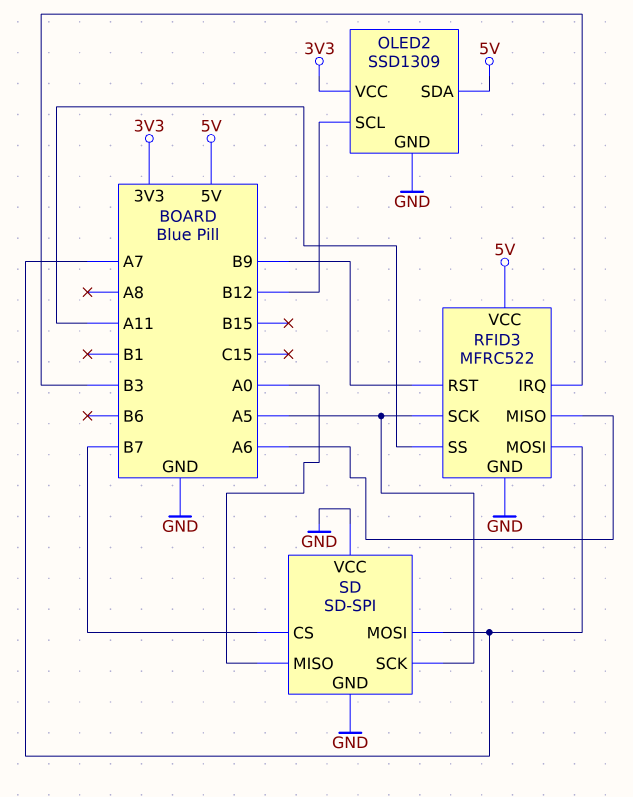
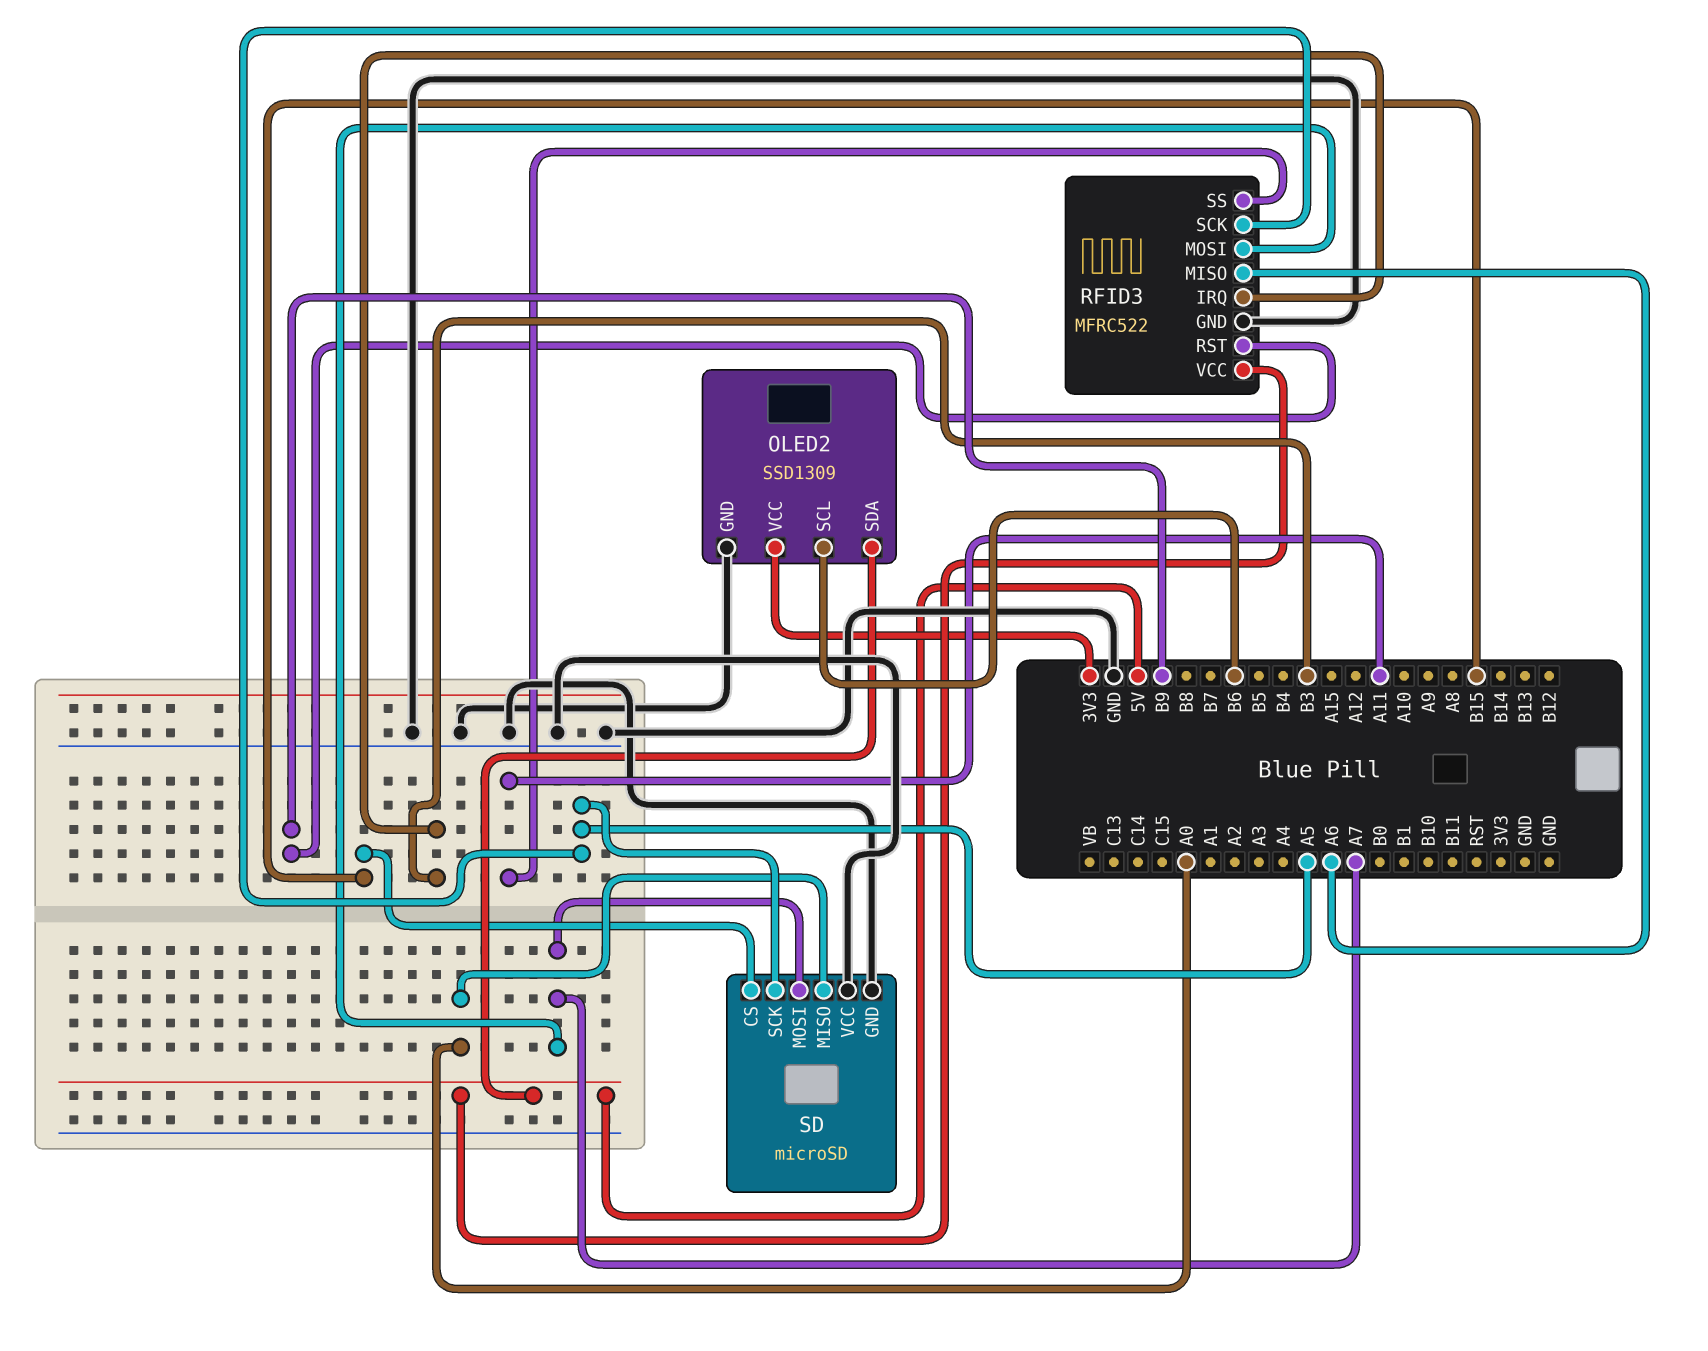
OLED2 pin SCL: B12 -> B6
SD: SD-SPI -> microSD
SD pin CS: B7 -> B15

